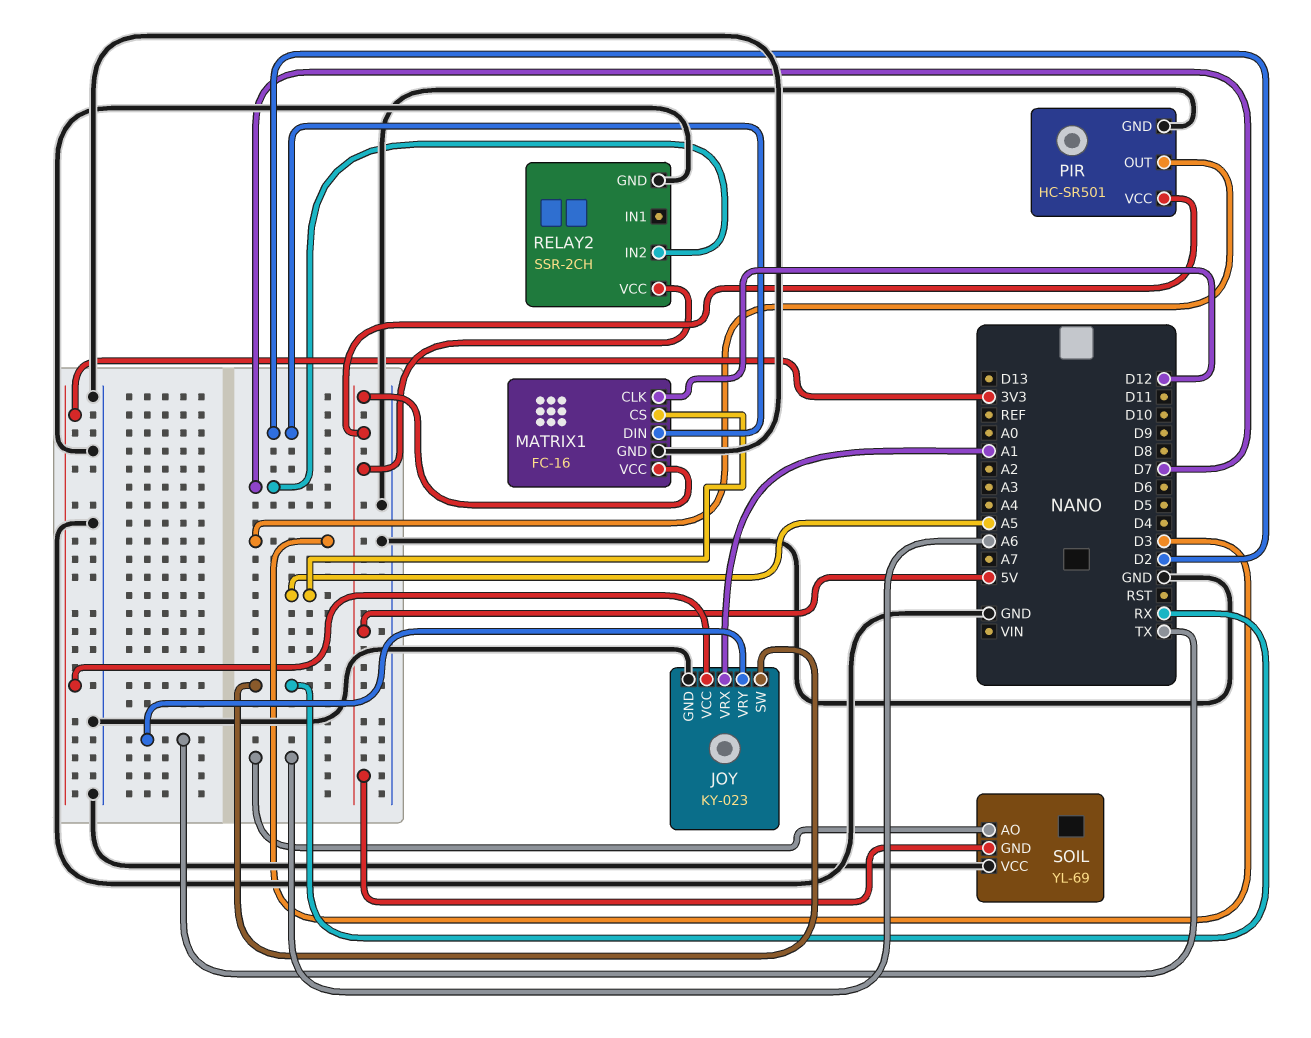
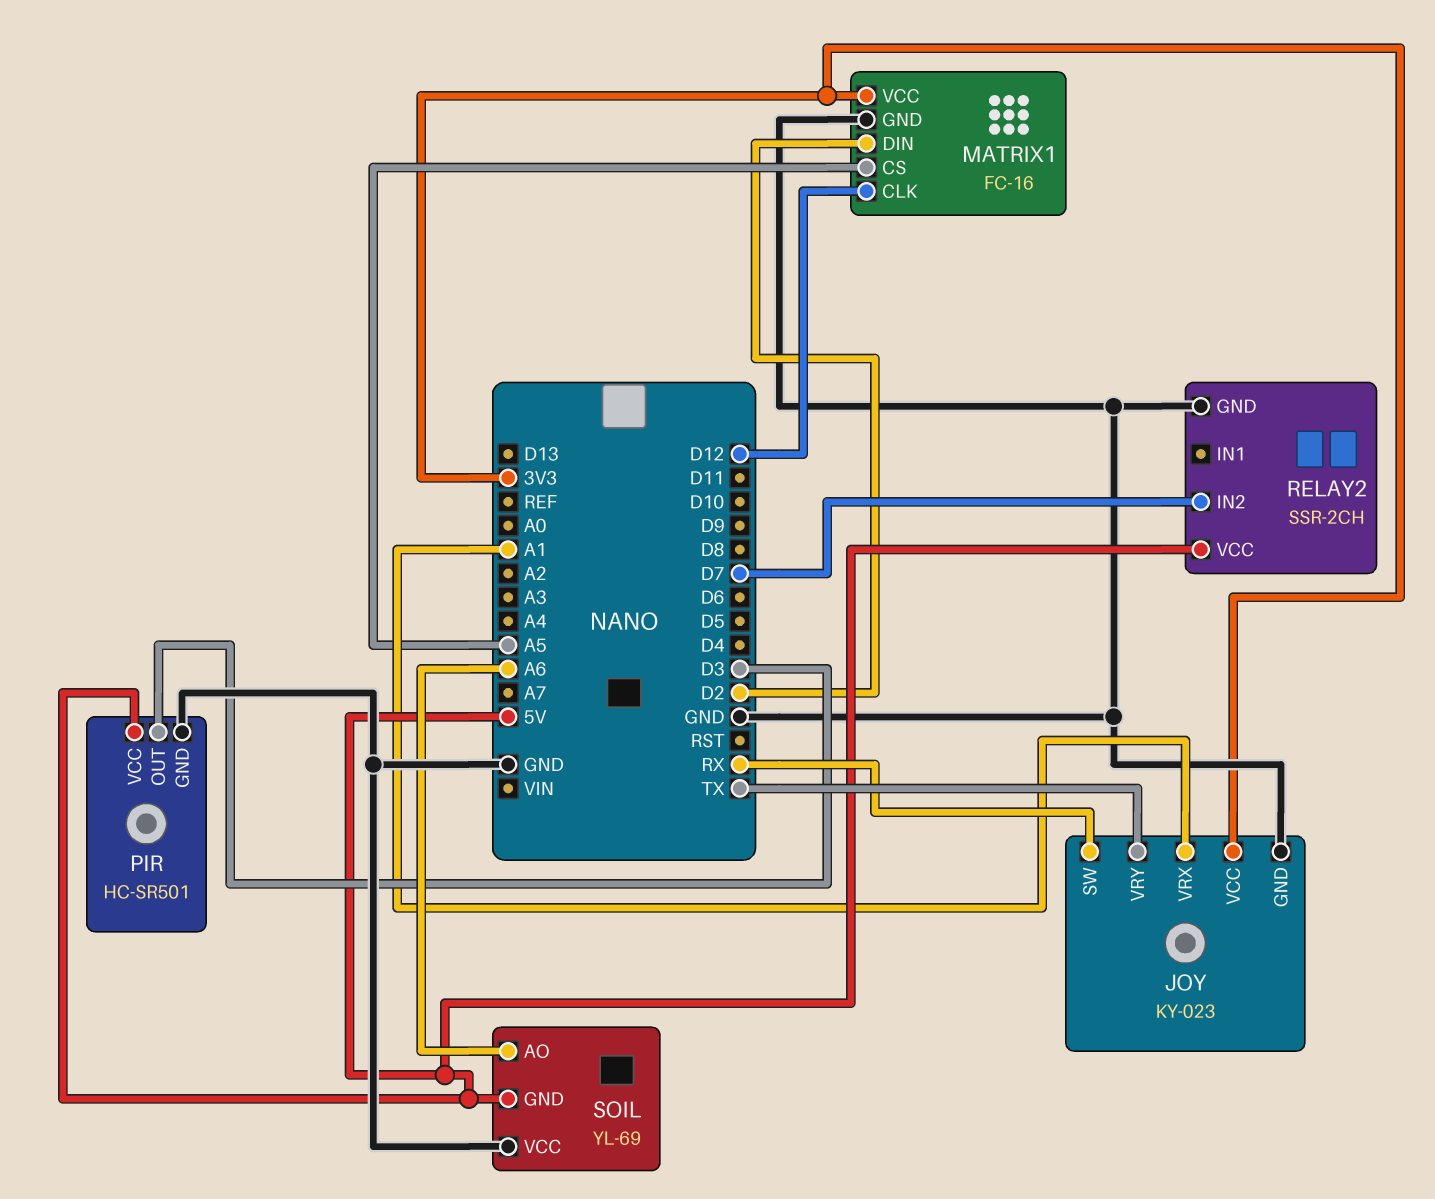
MATRIX1 pin VCC: 5V -> 3V3

